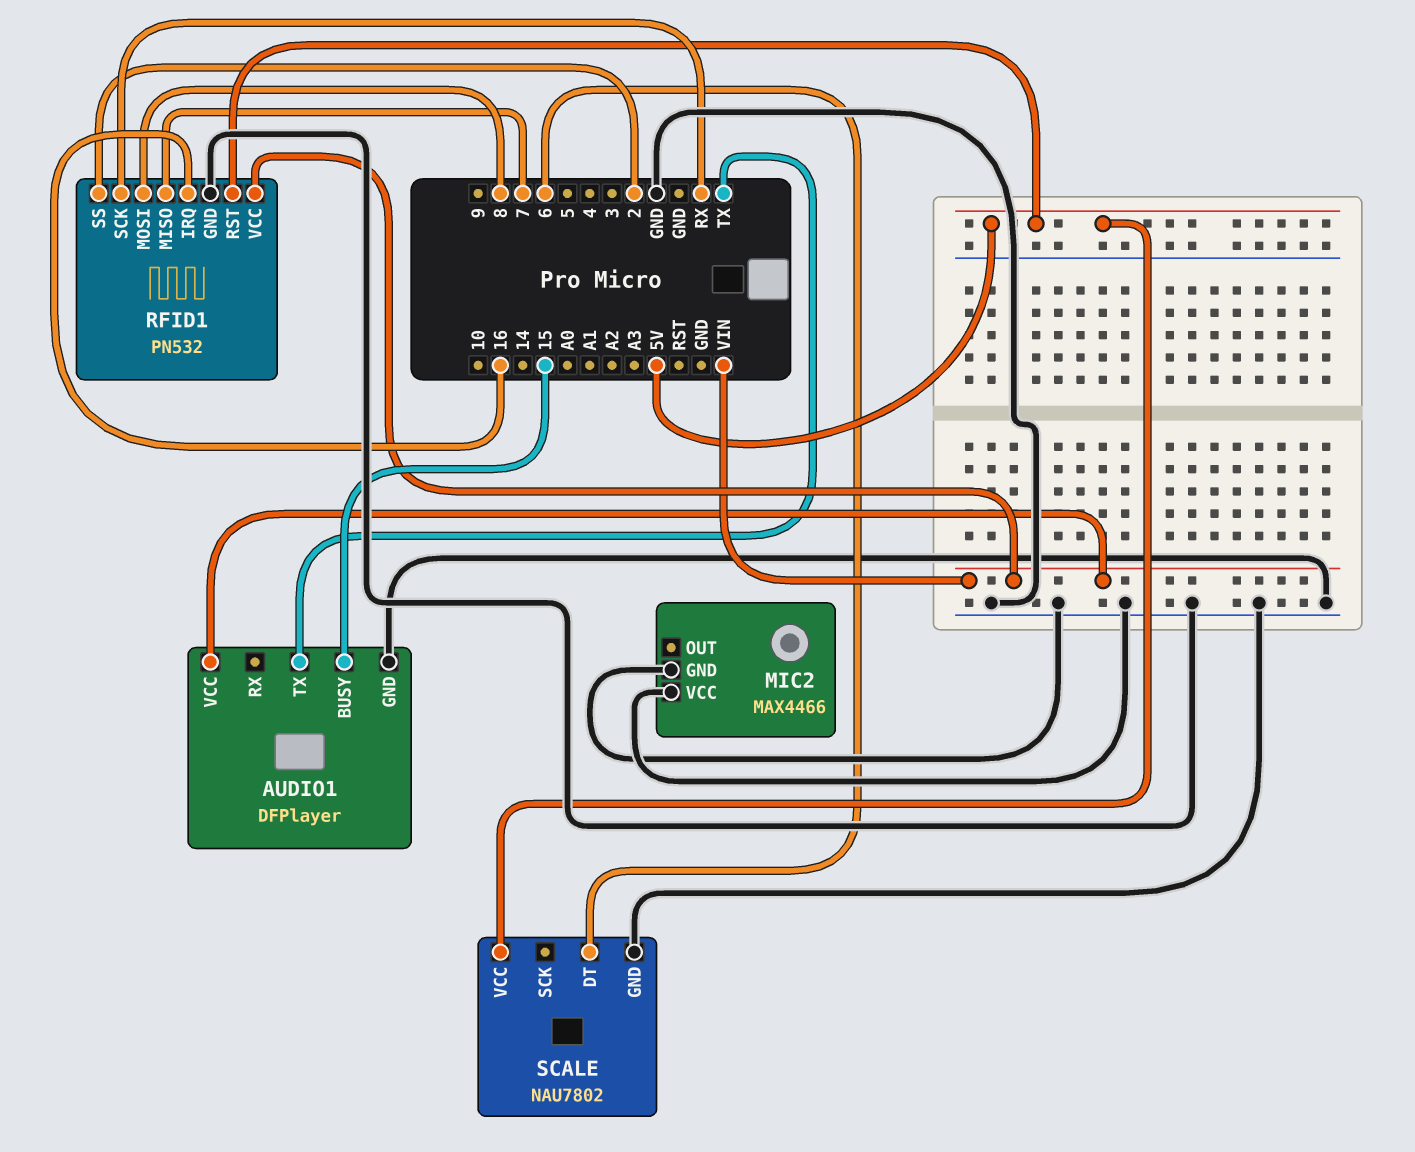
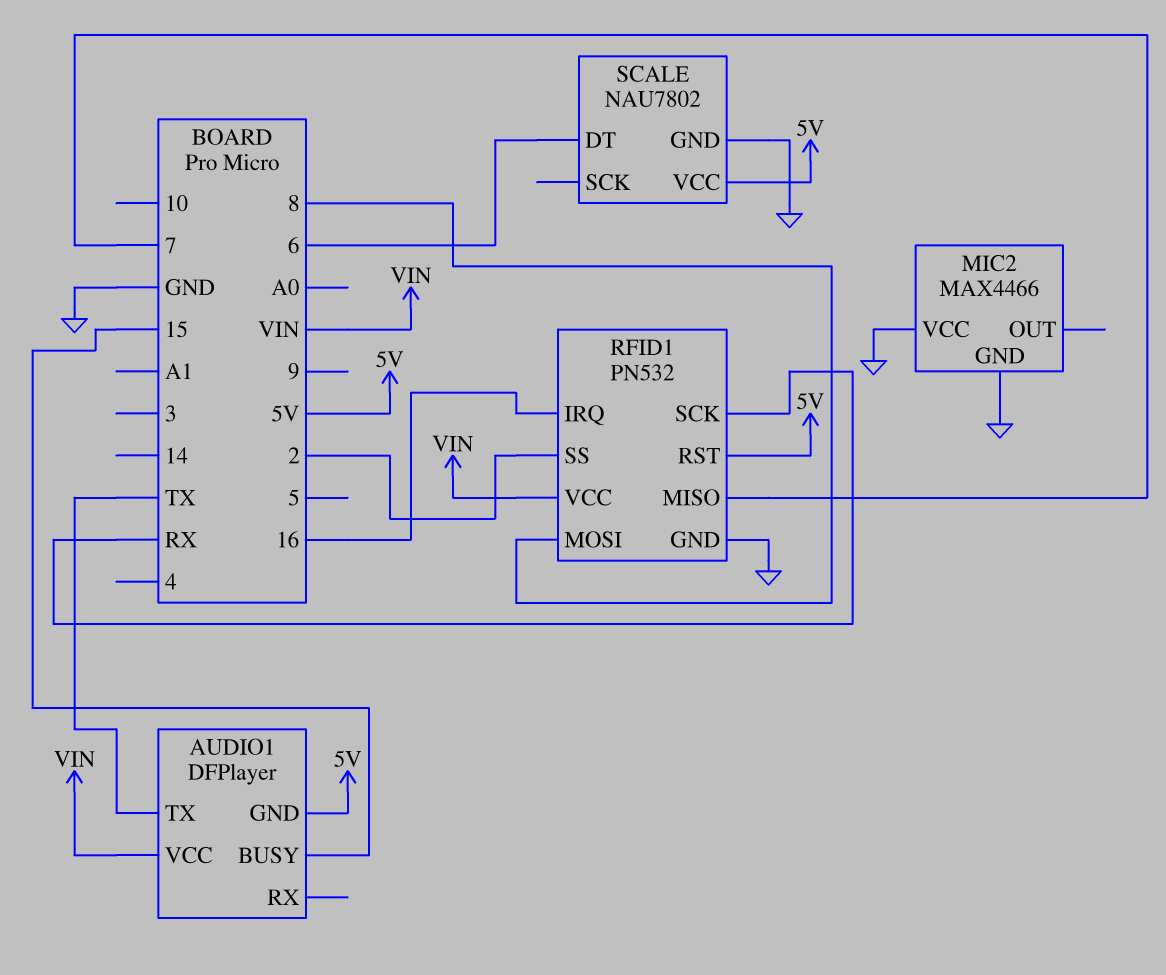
AUDIO1 pin GND: GND -> 5V

